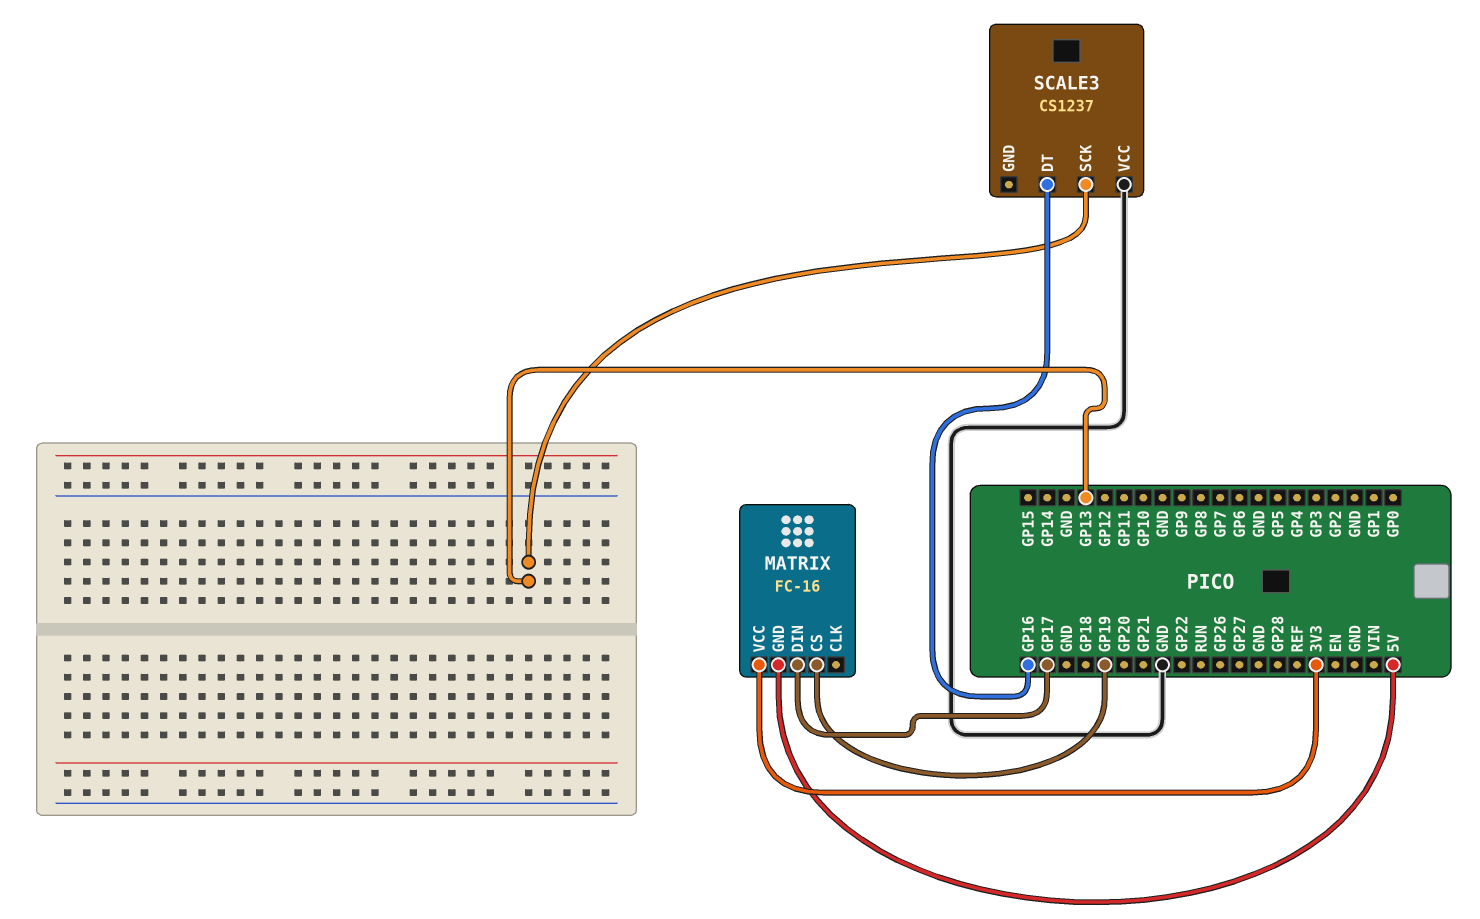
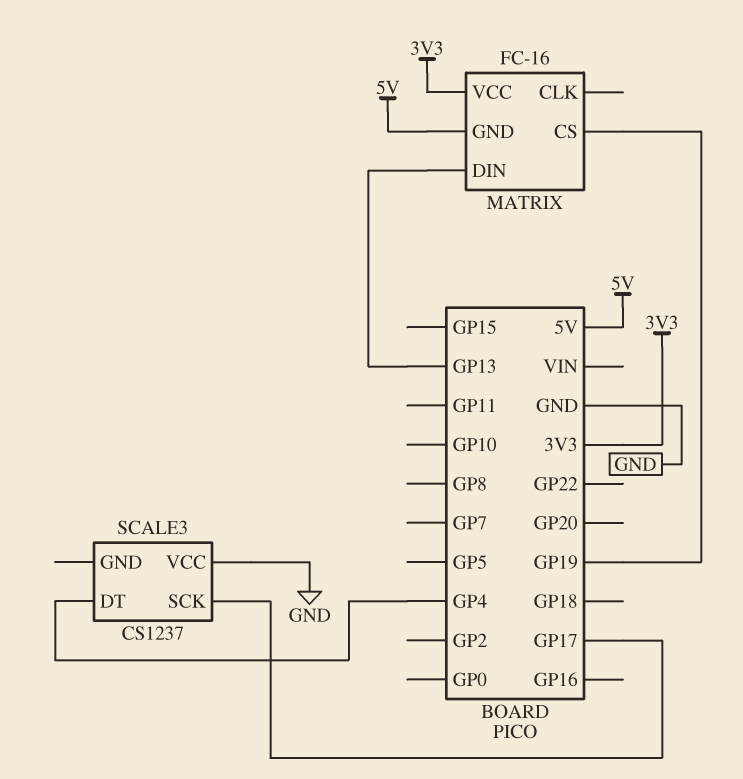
MATRIX pin DIN: GP17 -> GP13
SCALE3 pin DT: GP16 -> GP4
SCALE3 pin SCK: GP13 -> GP17

